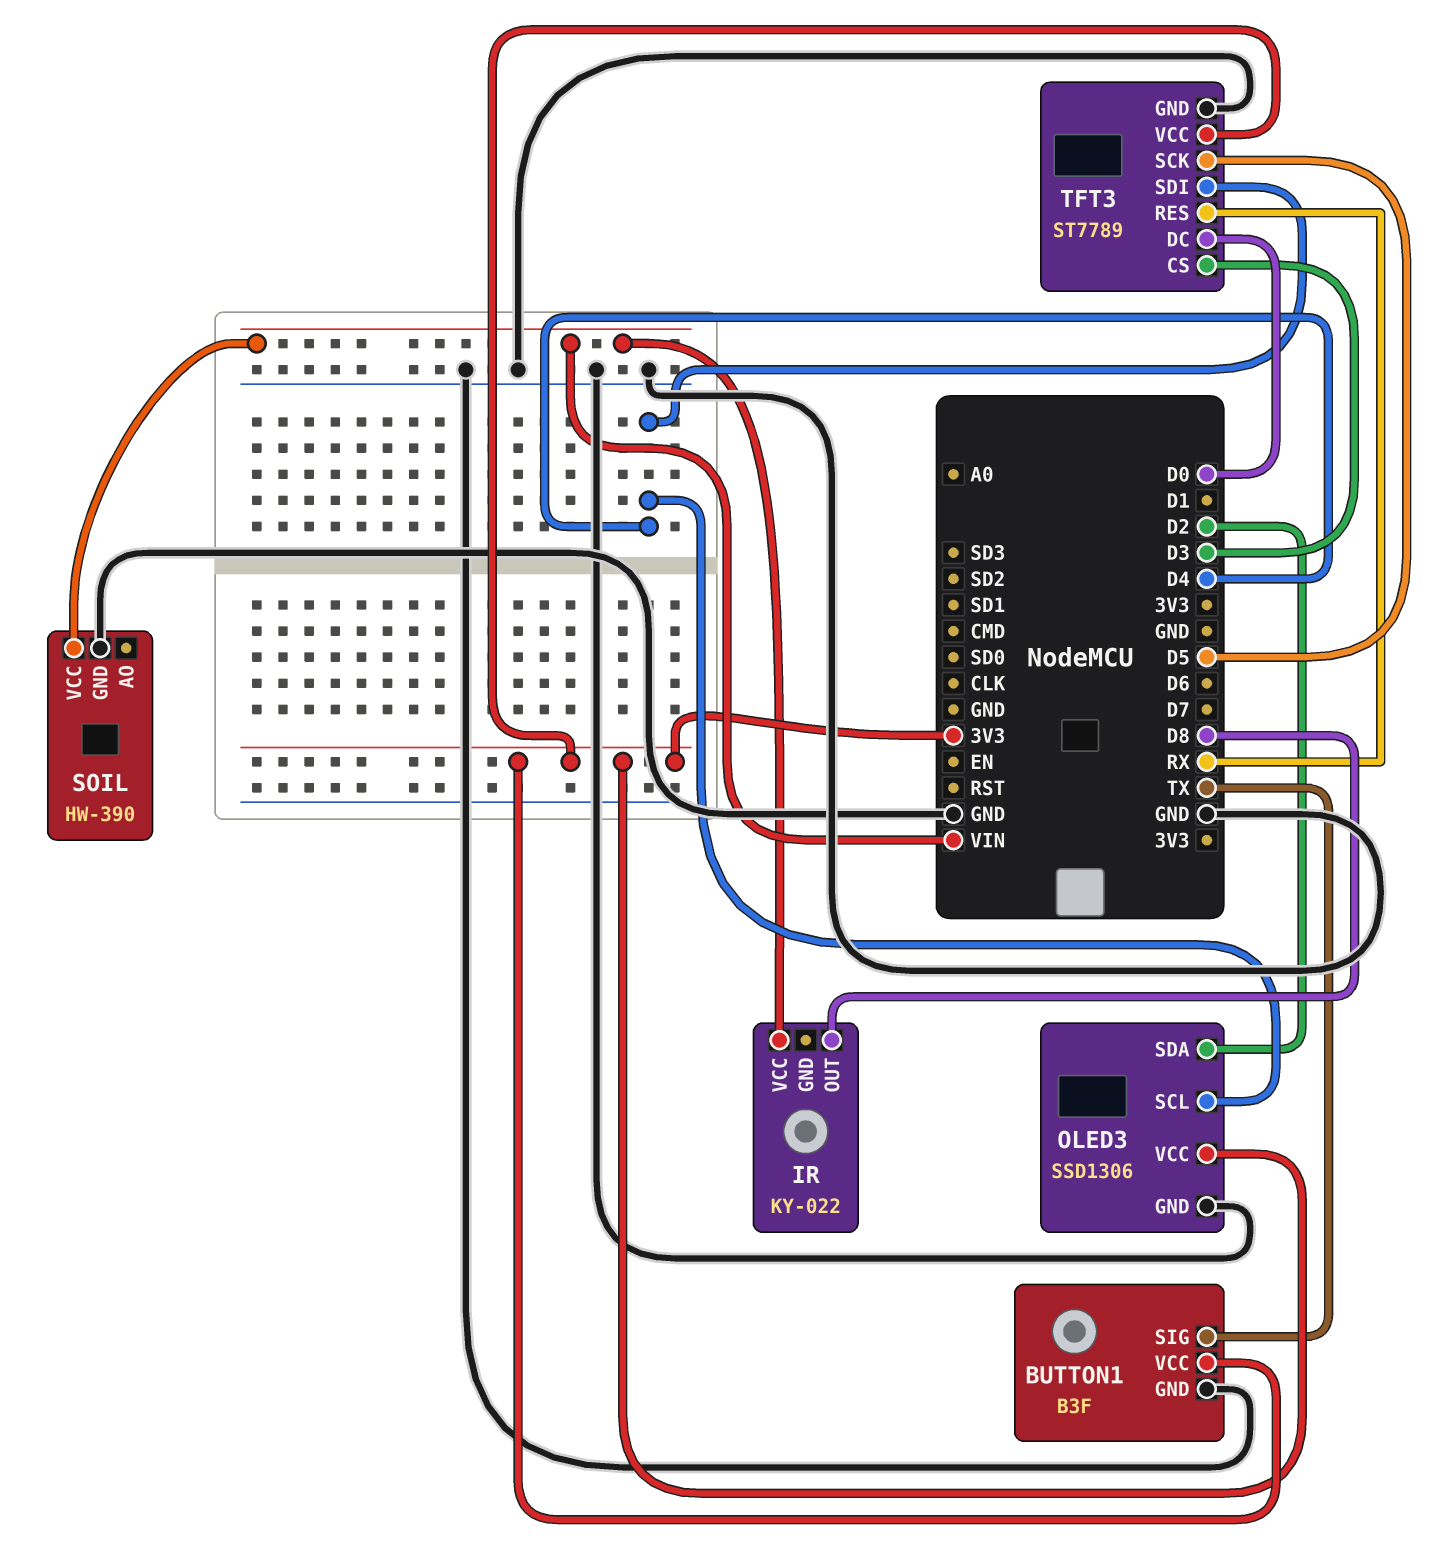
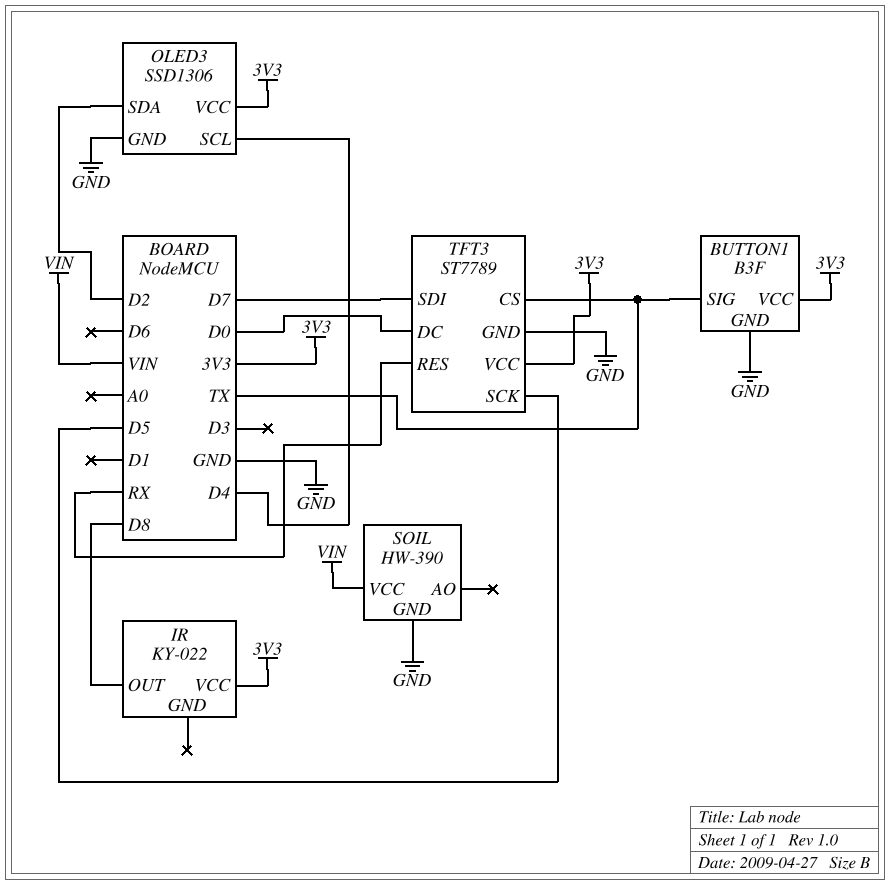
IR pin VCC: VIN -> 3V3
TFT3 pin CS: D3 -> TX
TFT3 pin SDI: D4 -> D7

